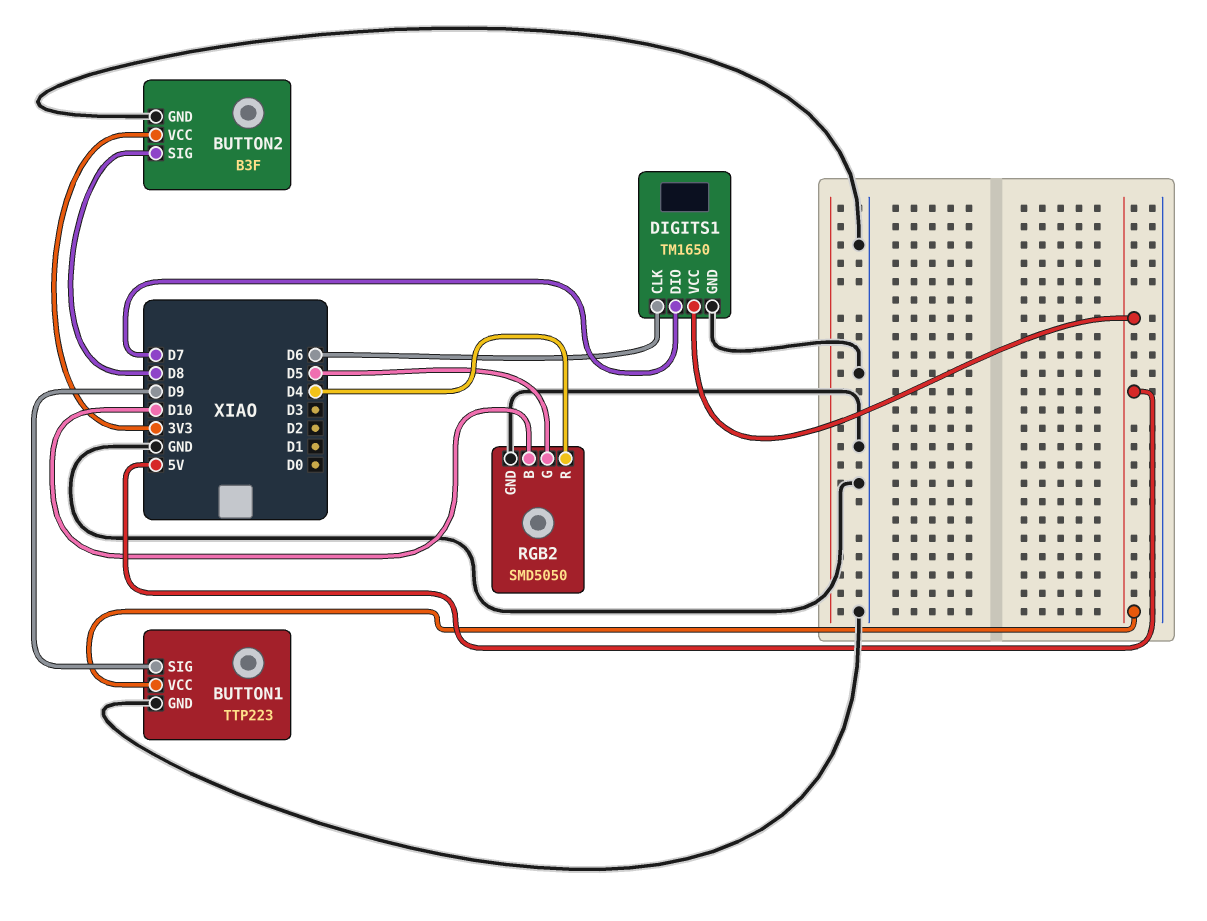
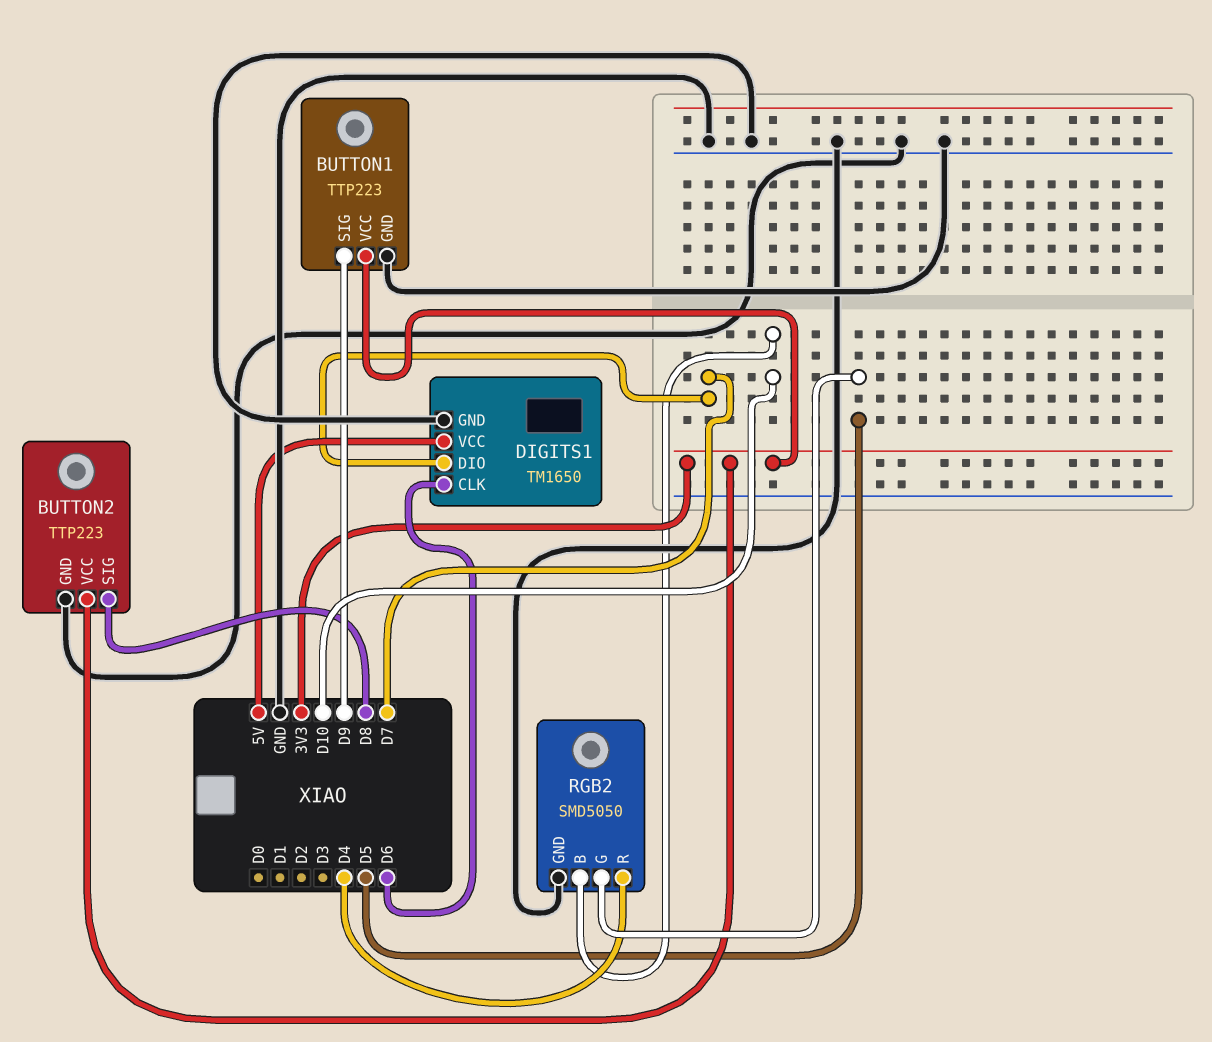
BUTTON1 pin VCC: 5V -> 3V3
BUTTON2: B3F -> TTP223

